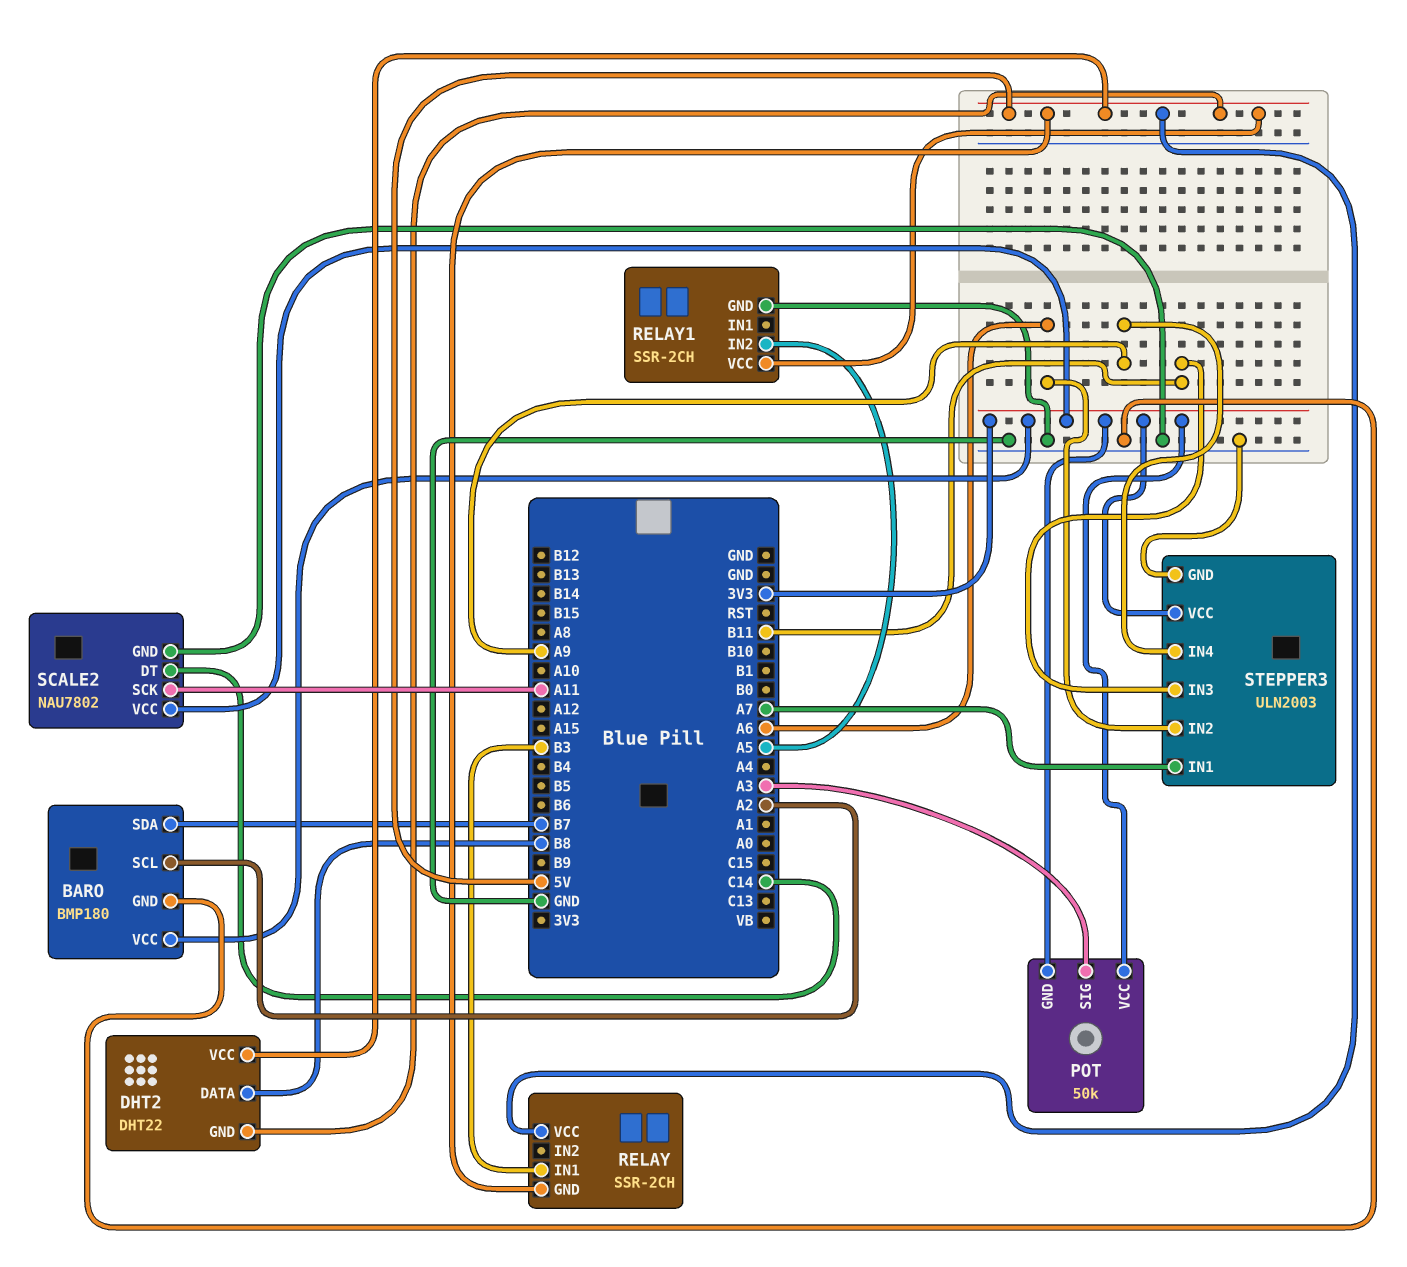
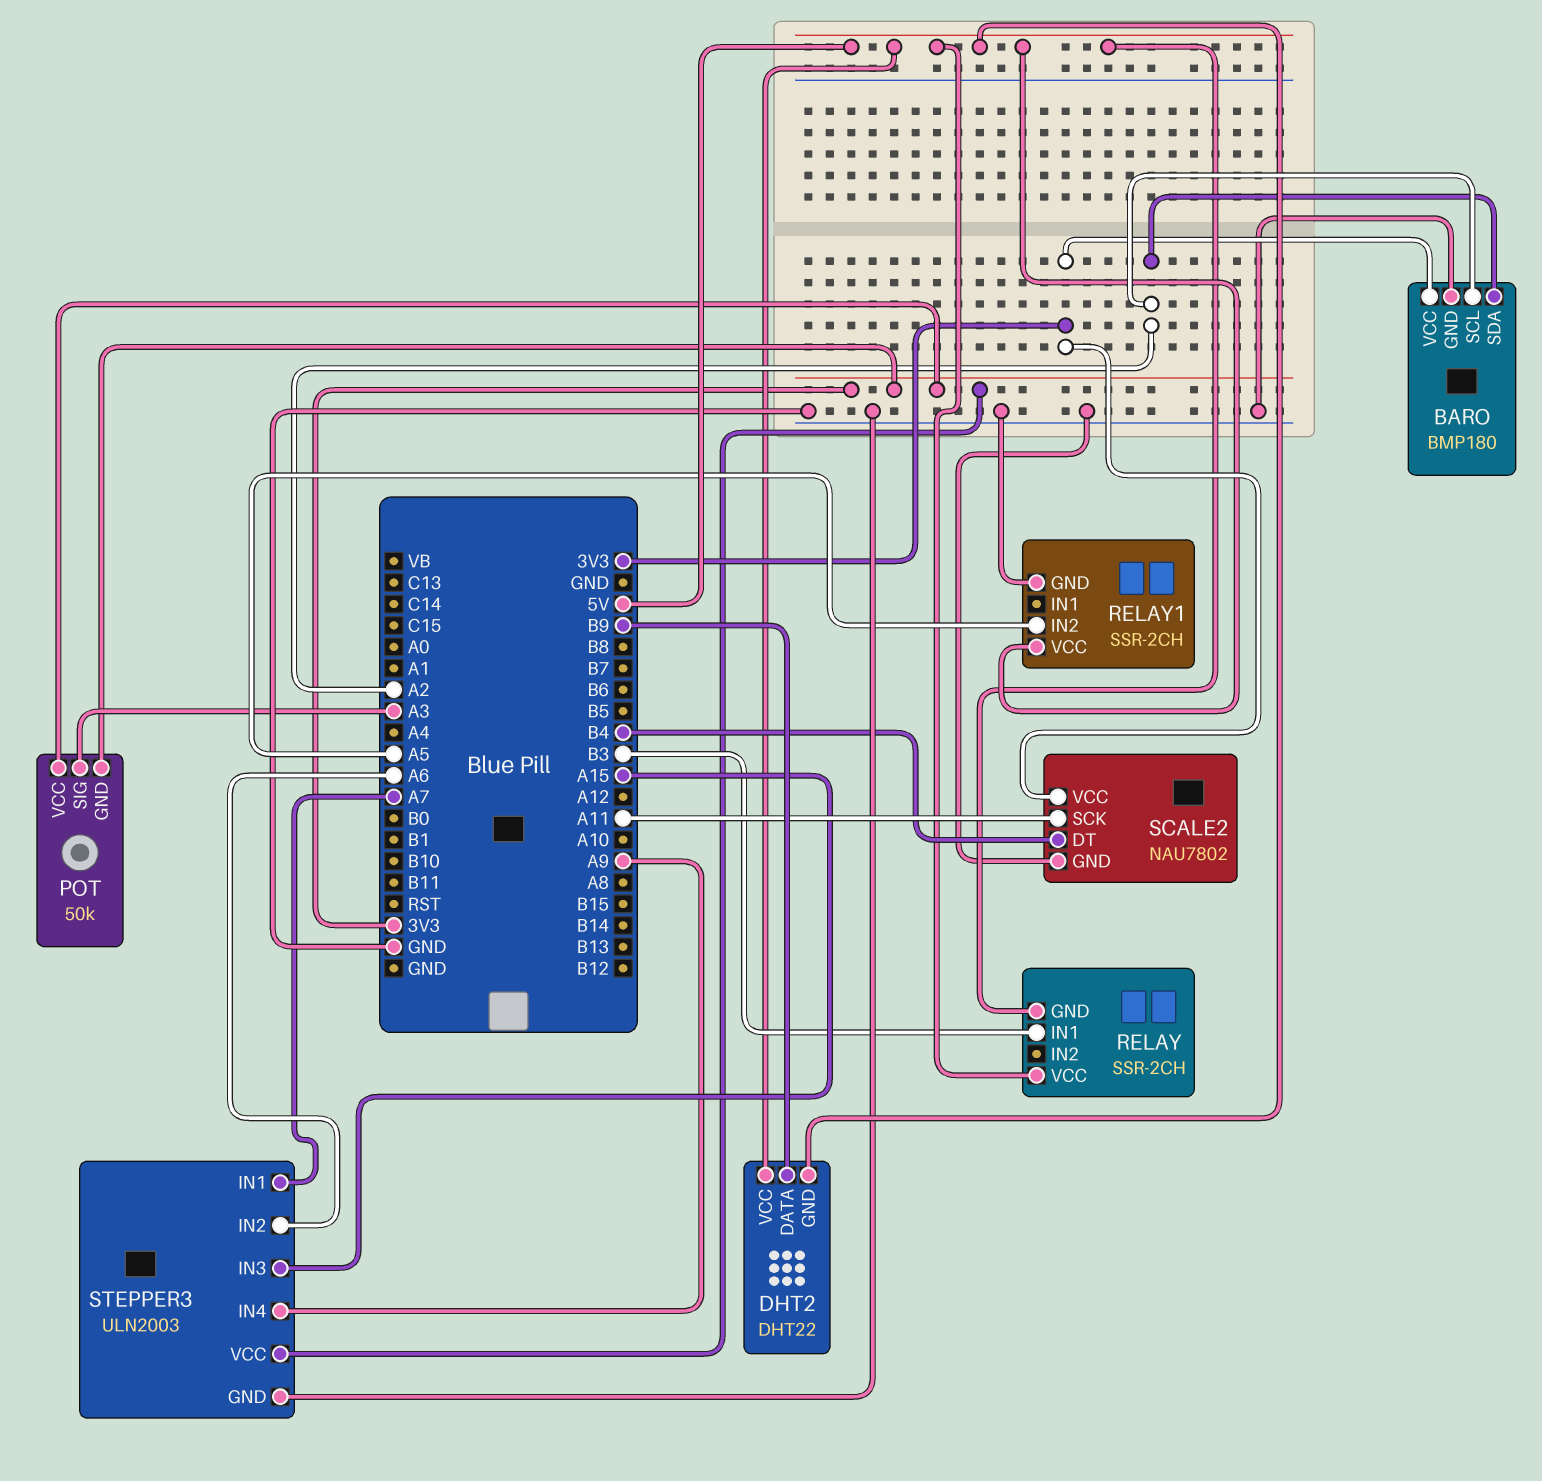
BARO pin SDA: B7 -> A2
DHT2 pin DATA: B8 -> B9
SCALE2 pin DT: C14 -> B4
STEPPER3 pin IN3: B11 -> A15

